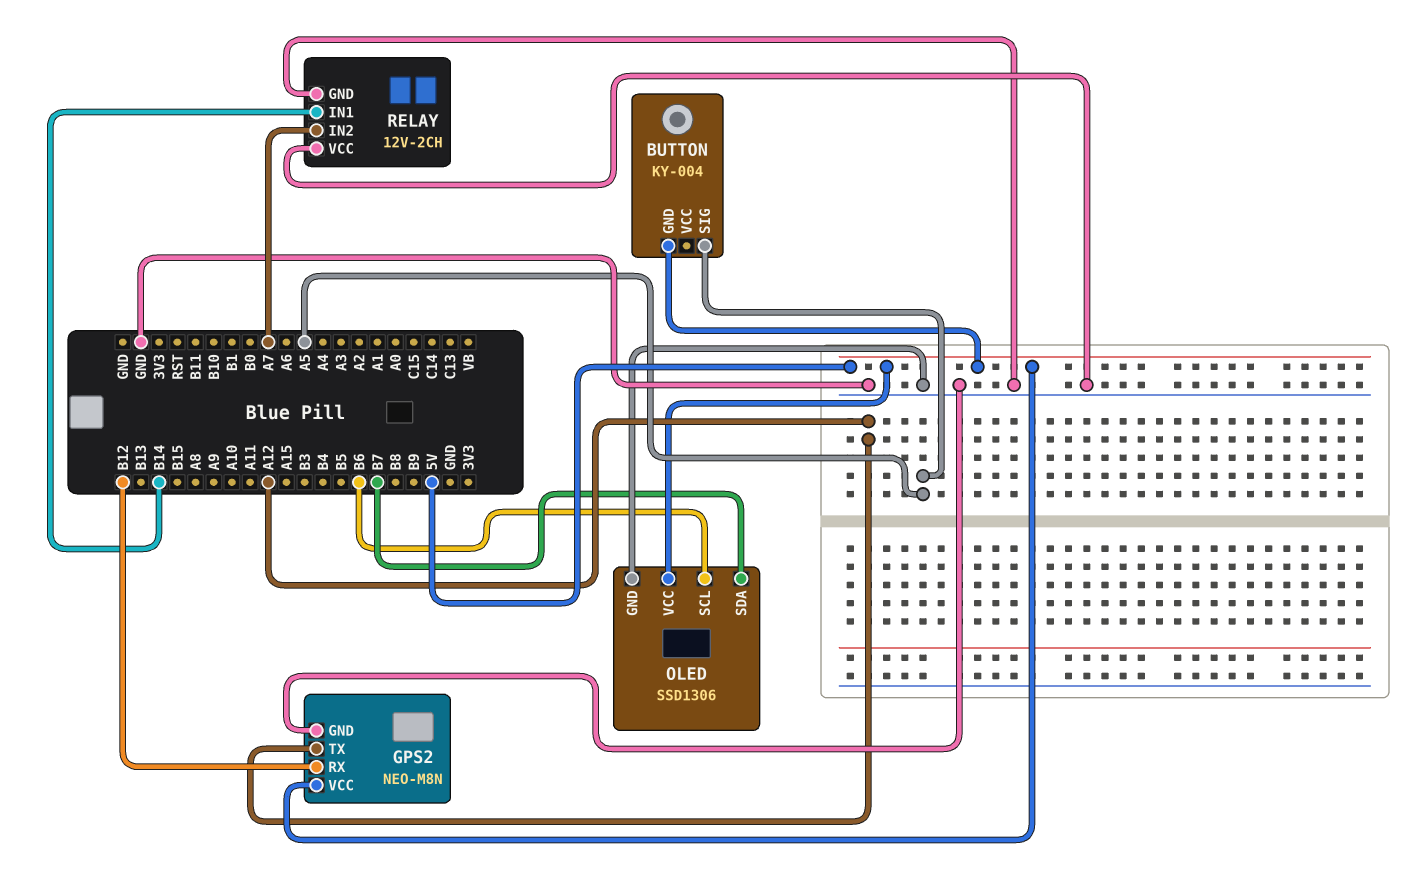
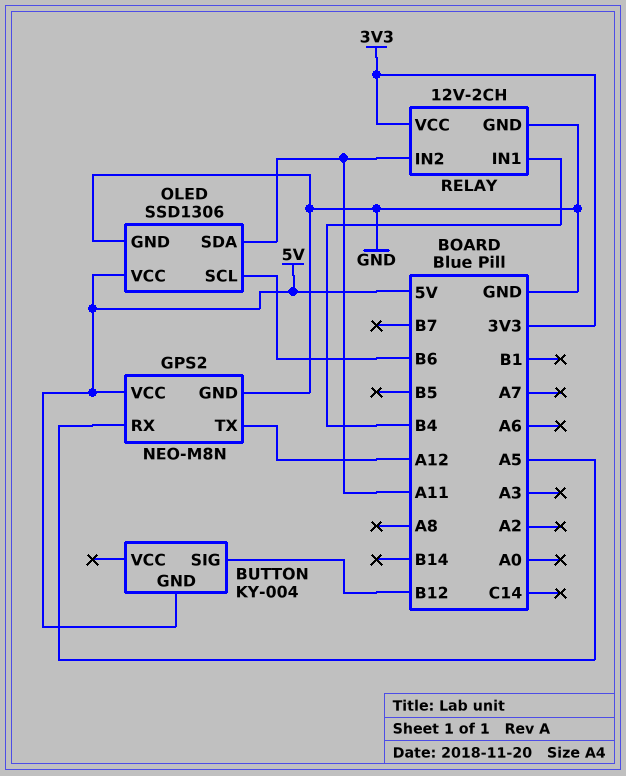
BUTTON pin SIG: A5 -> B12
GPS2 pin RX: B12 -> A5
OLED pin SDA: B7 -> A11
RELAY pin IN1: B14 -> B4
RELAY pin IN2: A7 -> A11
RELAY pin VCC: GND -> 3V3

